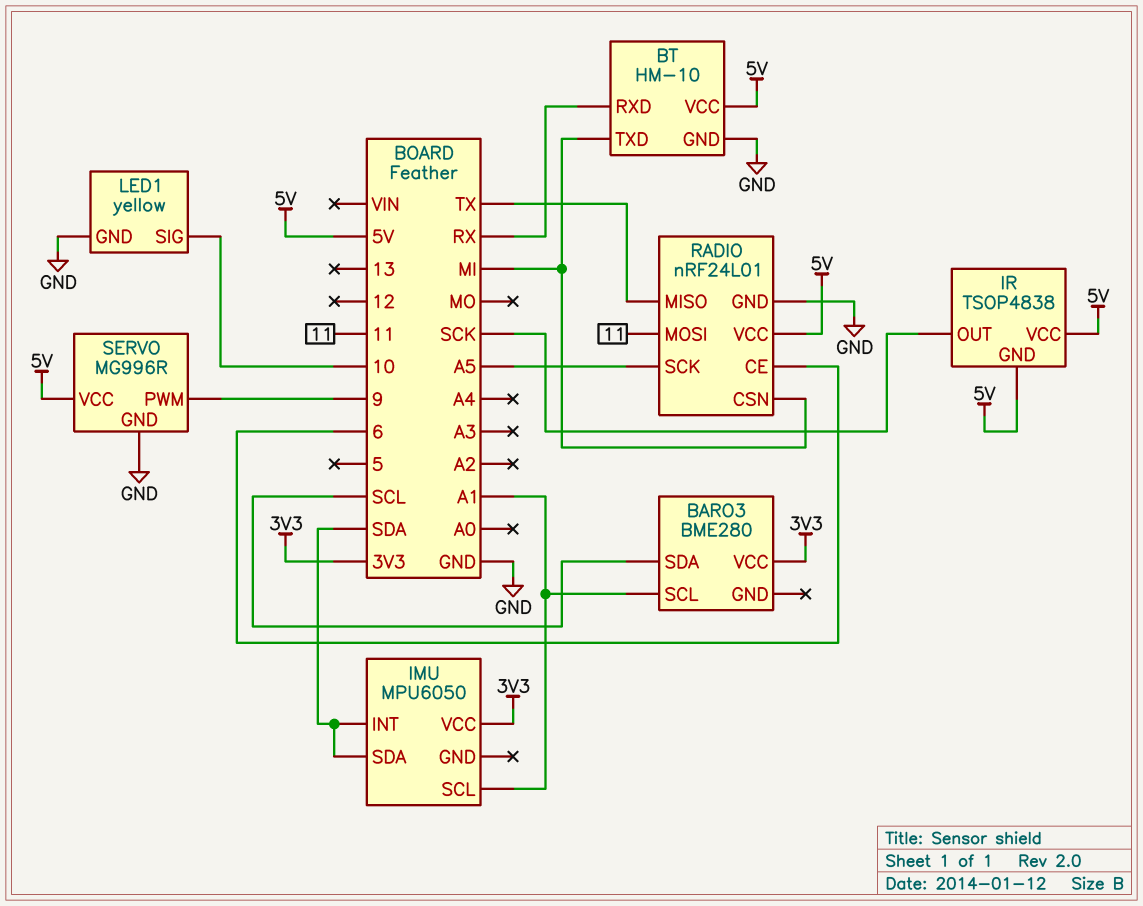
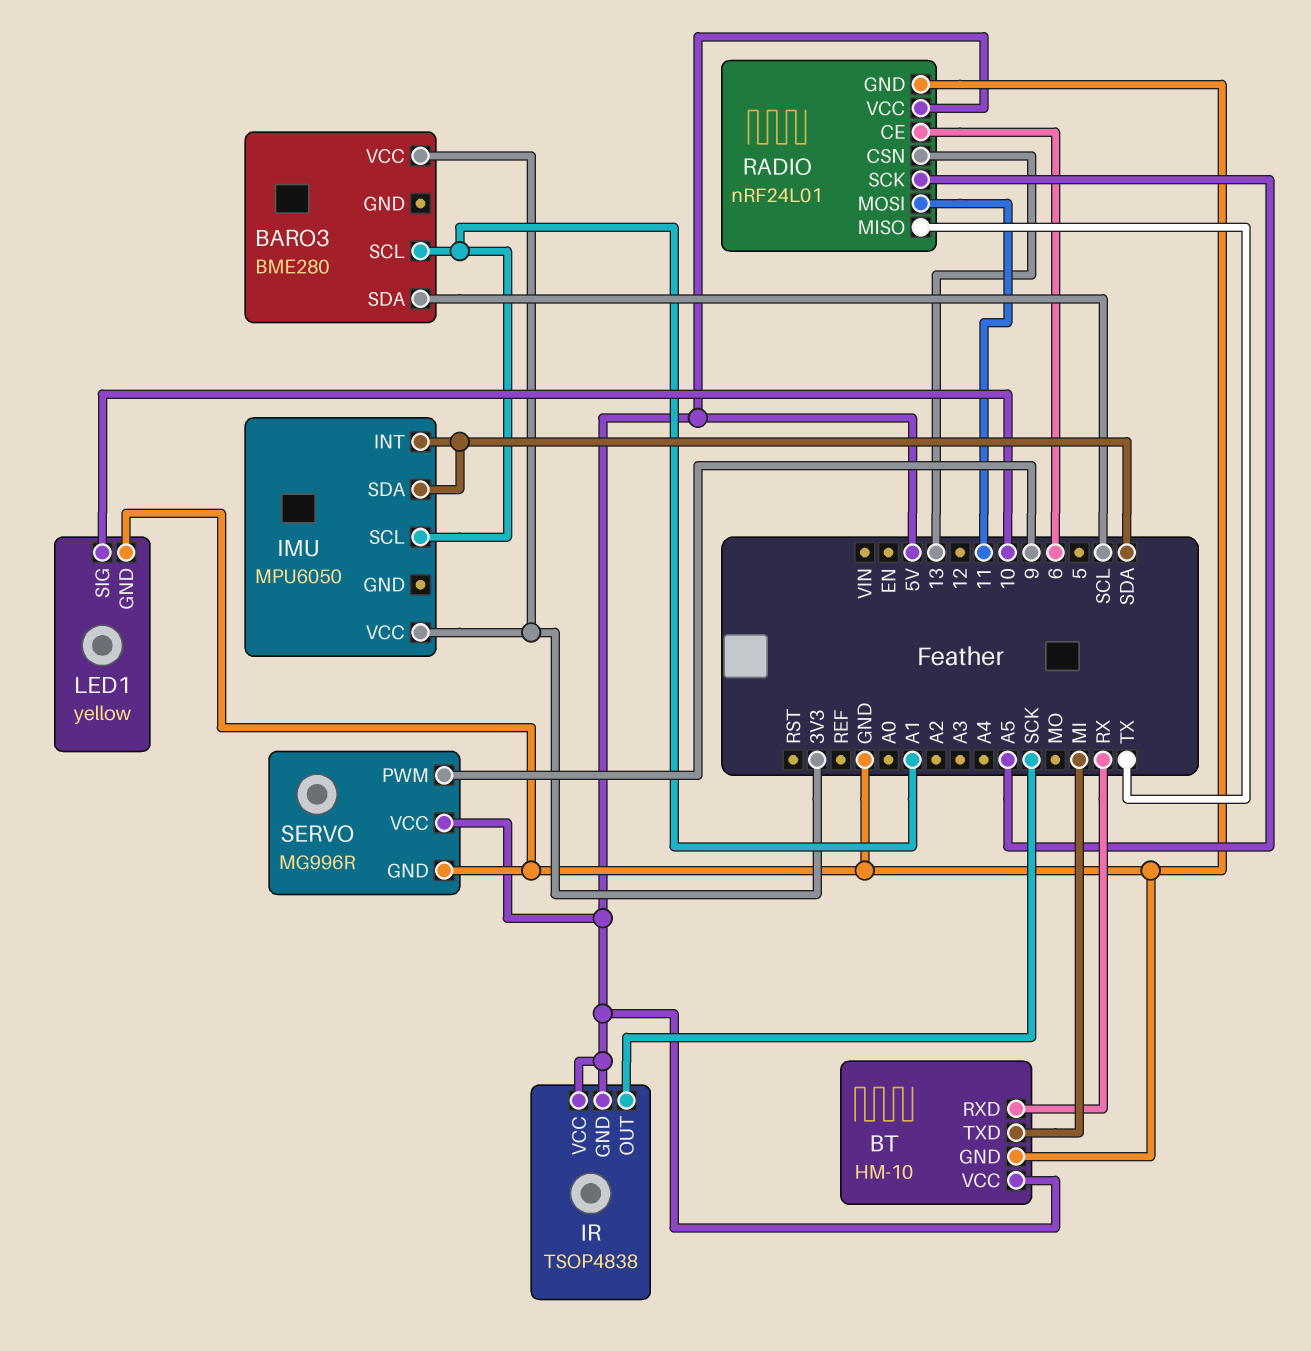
RADIO pin CSN: MI -> 13

